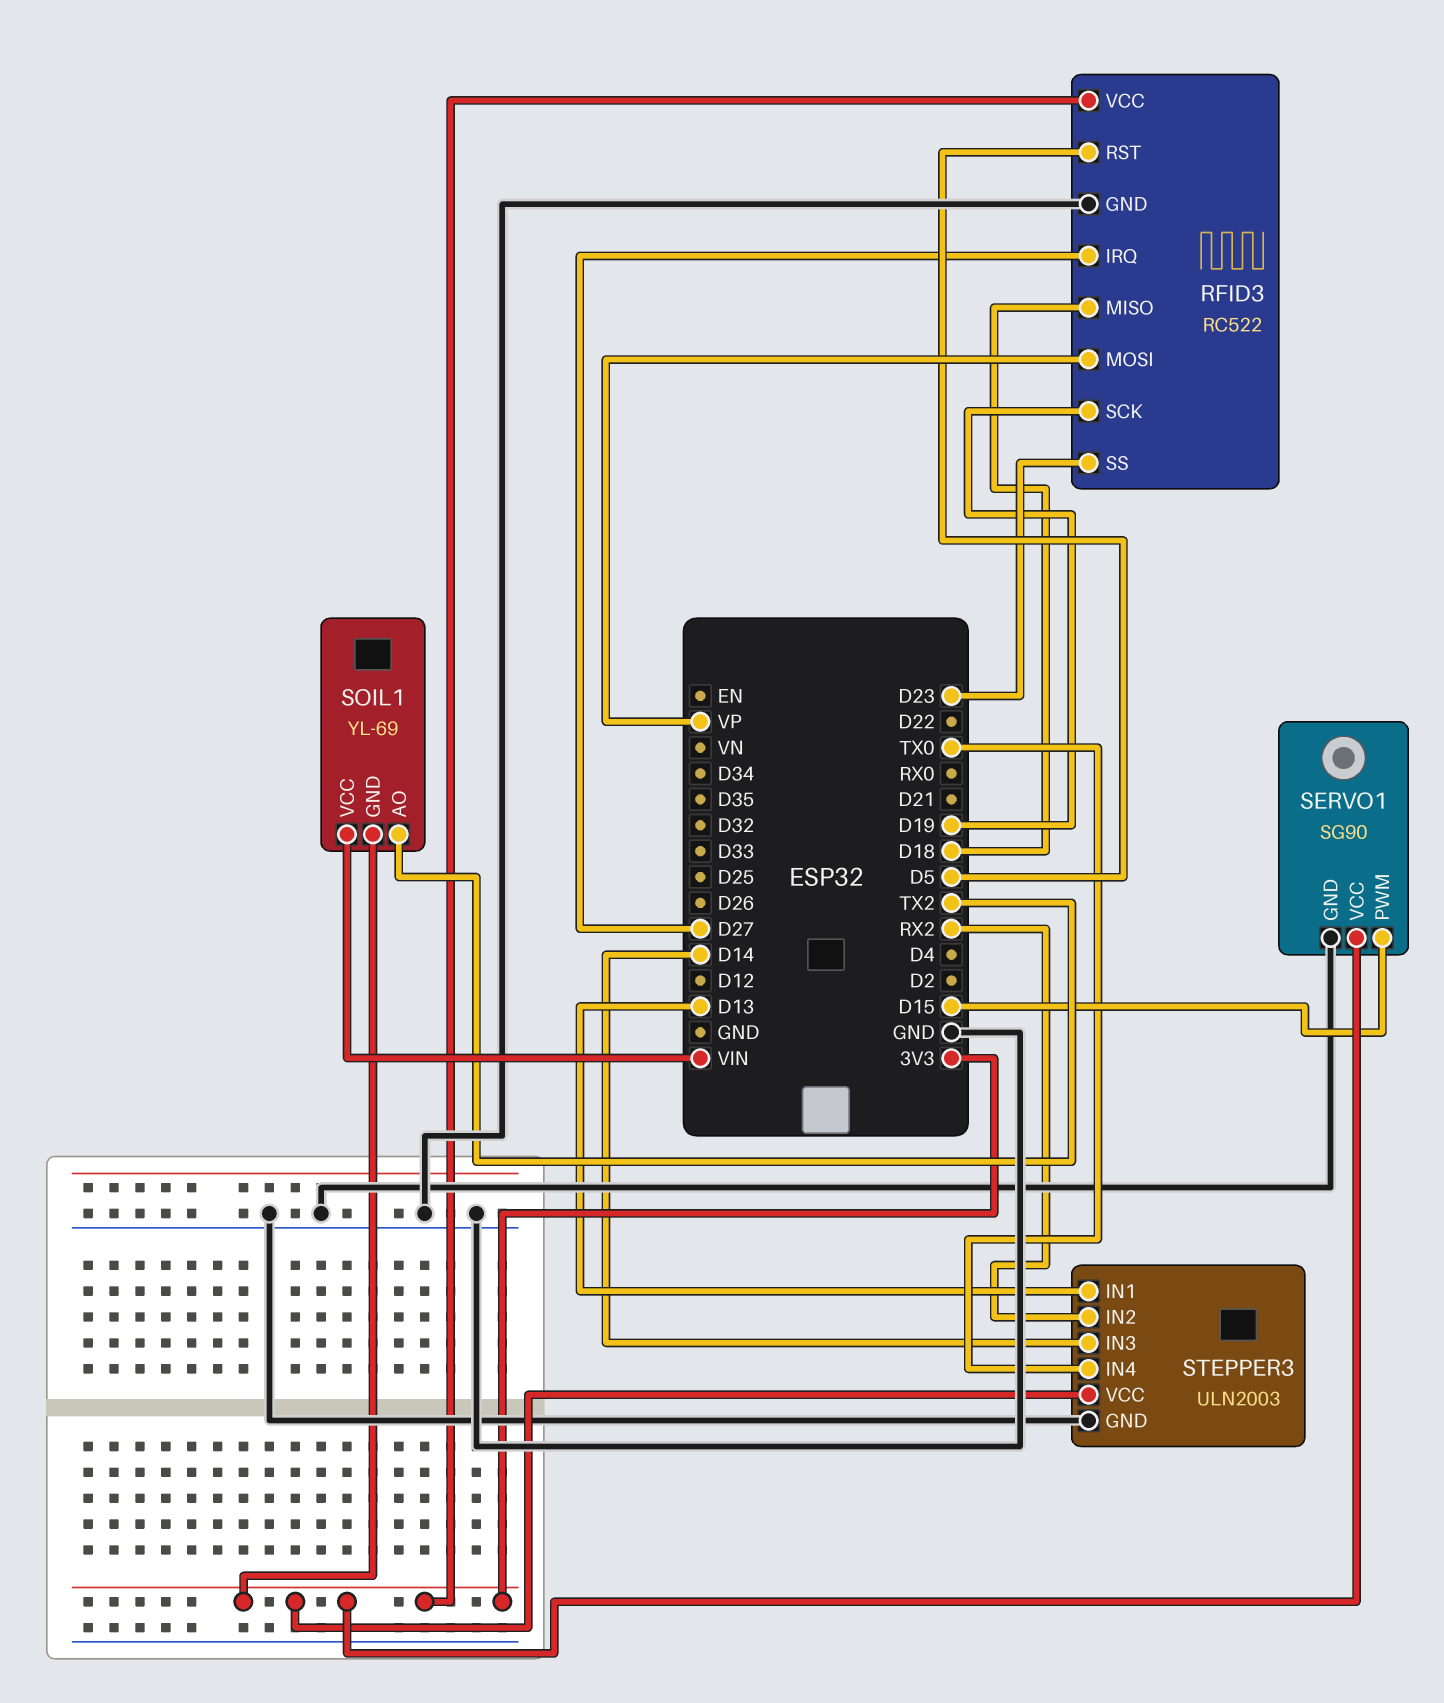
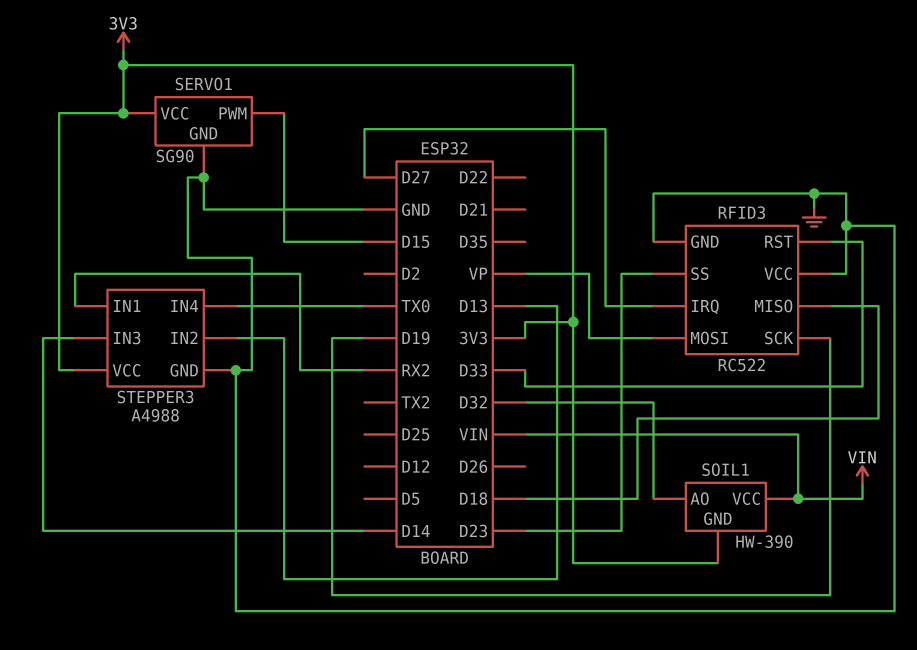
RFID3 pin RST: D5 -> D33
RFID3 pin VCC: 3V3 -> GND
SOIL1: YL-69 -> HW-390
SOIL1 pin AO: TX2 -> D32
STEPPER3: ULN2003 -> A4988
STEPPER3 pin IN1: D13 -> RX2
STEPPER3 pin IN2: RX2 -> D13

